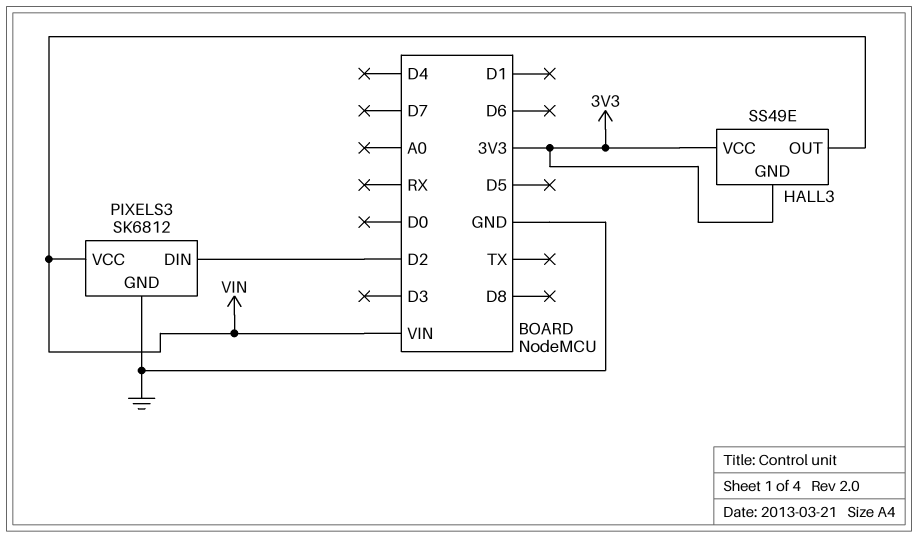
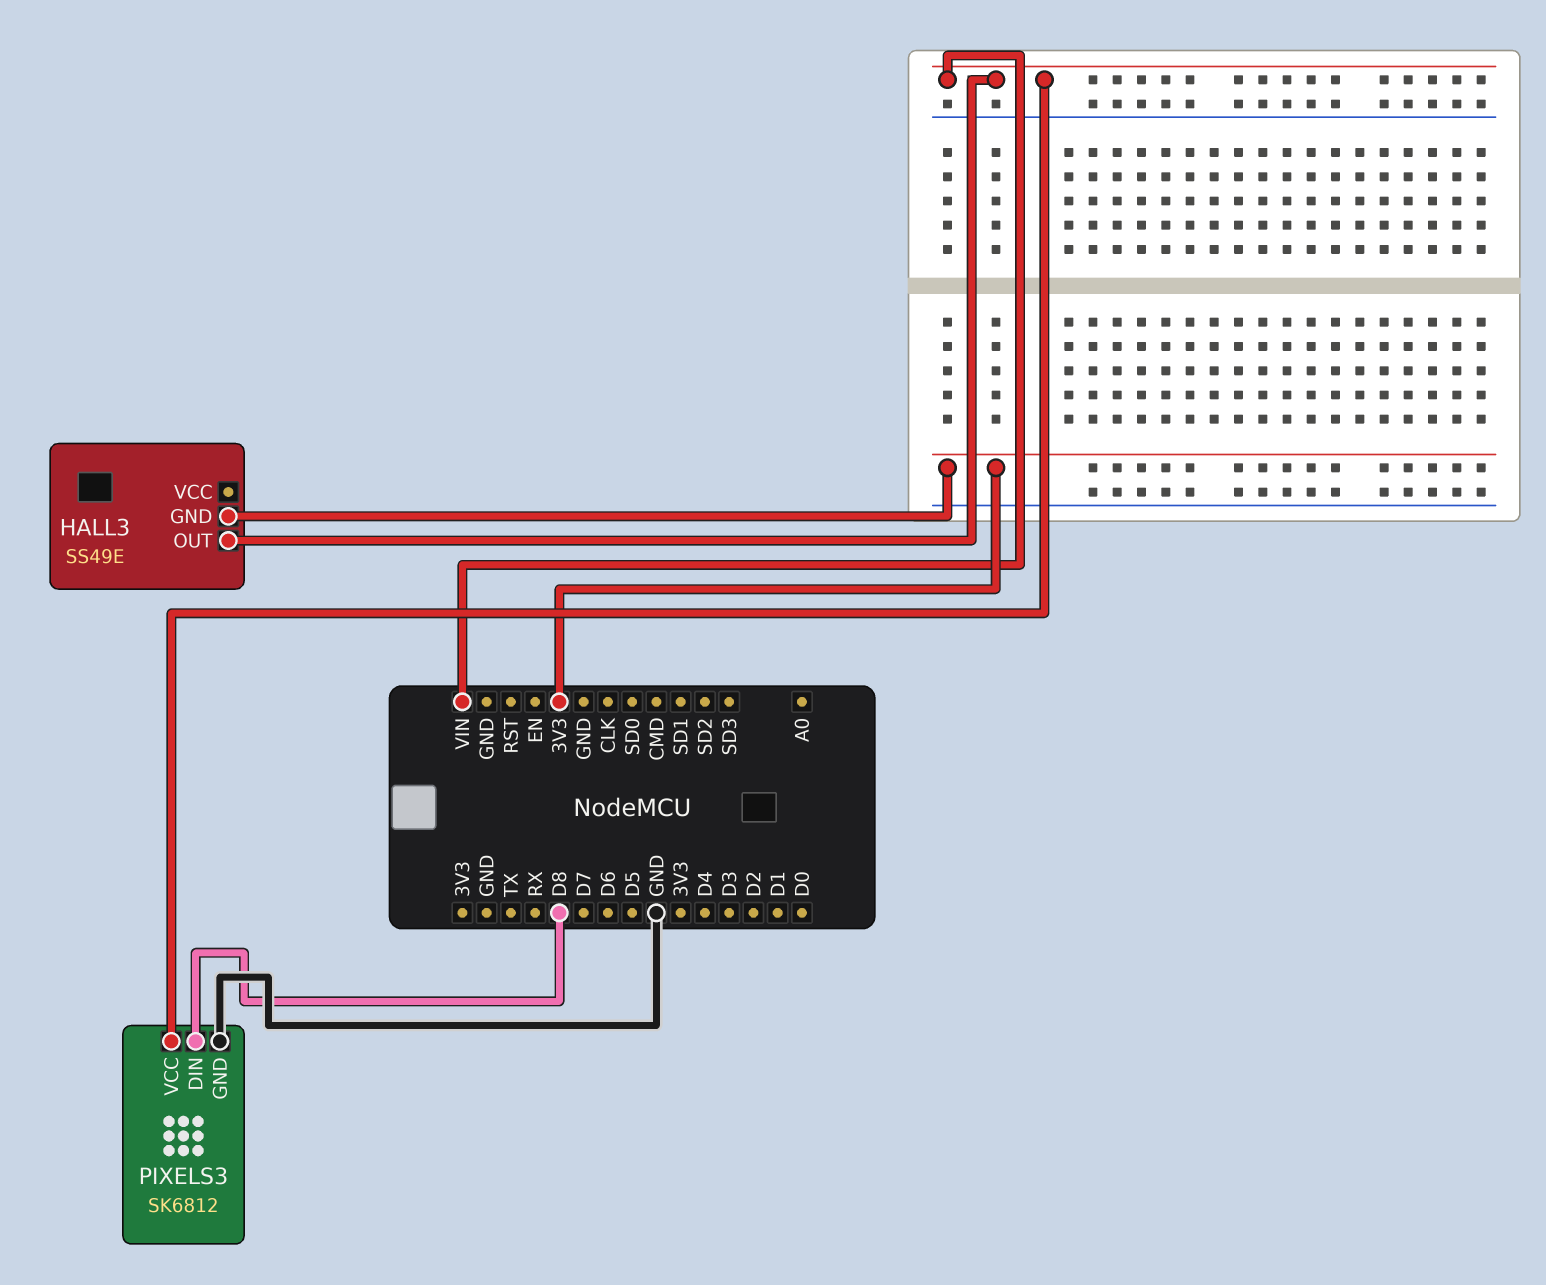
HALL3 pin VCC: 3V3 -> none
PIXELS3 pin DIN: D2 -> D8

